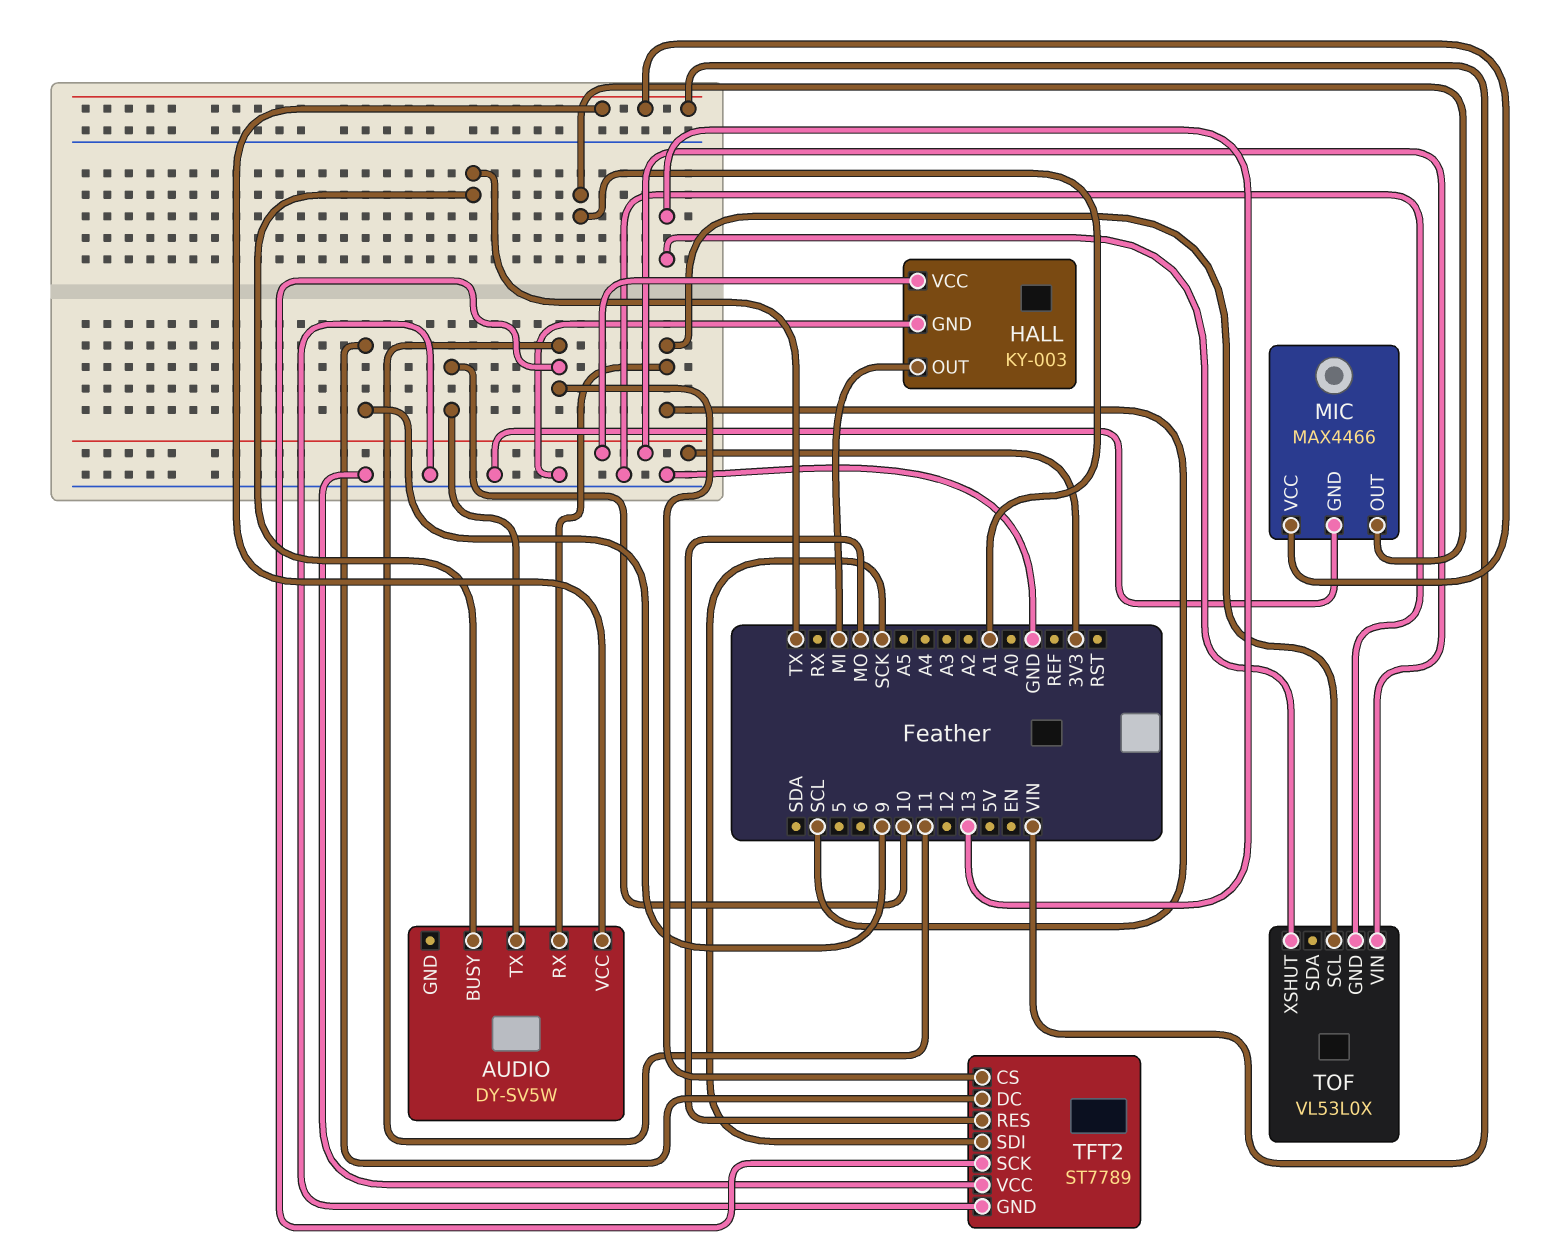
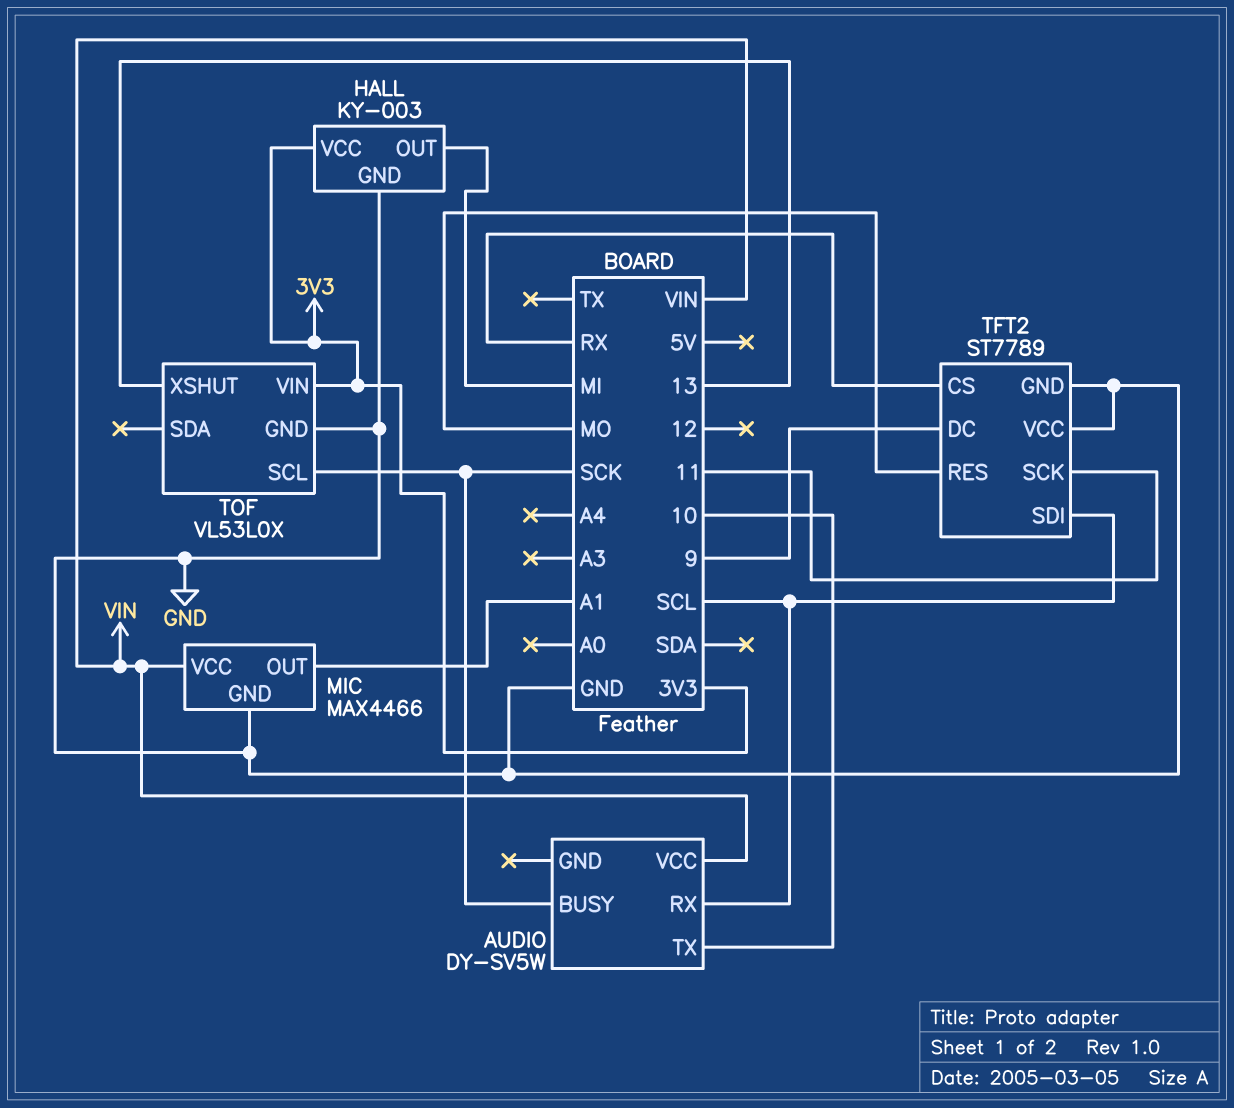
AUDIO pin BUSY: TX -> SCK
TFT2 pin CS: 11 -> RX
TFT2 pin SDI: SCK -> SCL
TOF pin SCL: SCL -> SCK

